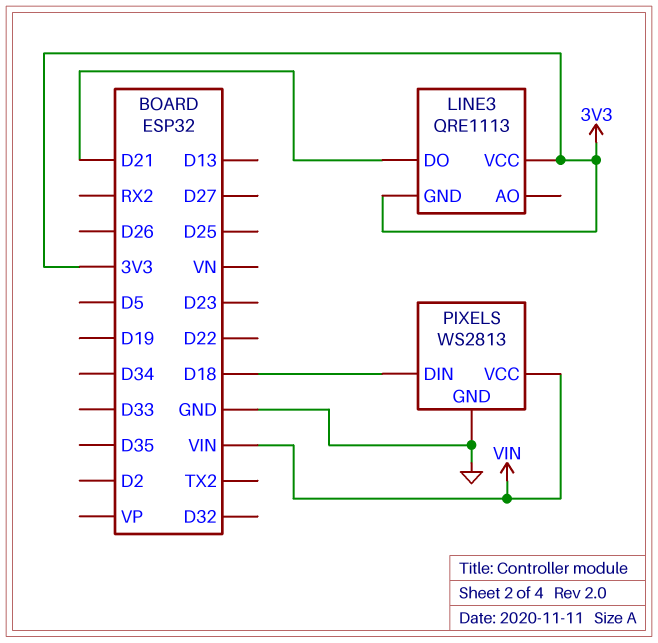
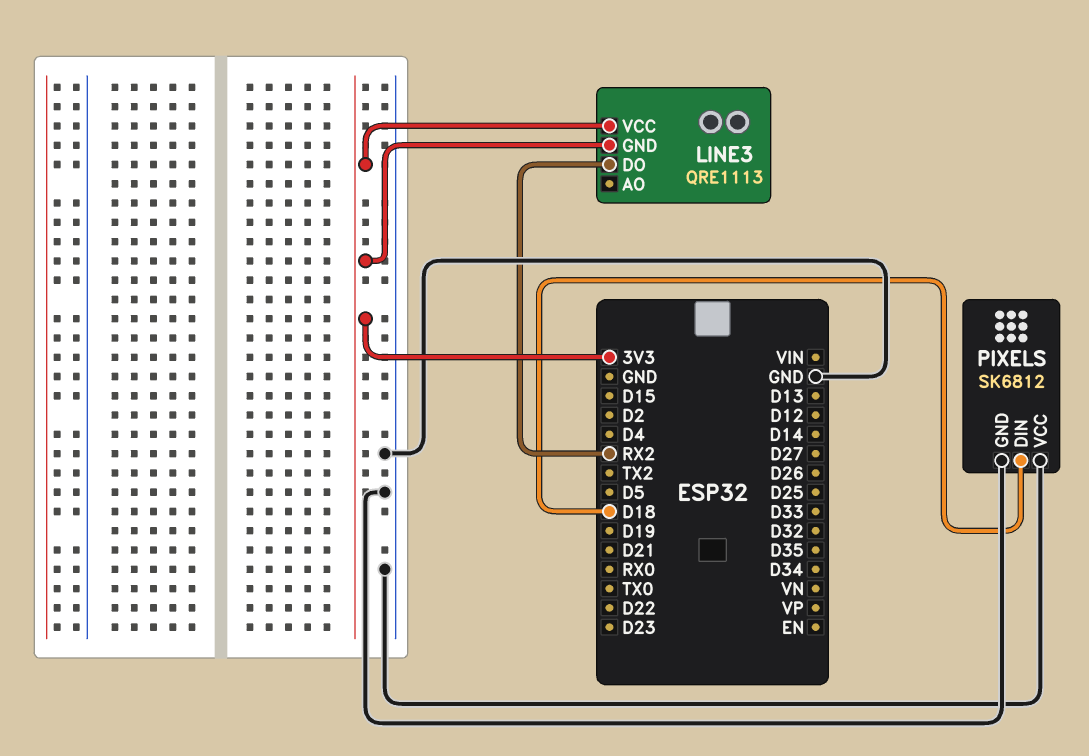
LINE3 pin DO: D21 -> RX2
PIXELS: WS2813 -> SK6812
PIXELS pin VCC: VIN -> GND

